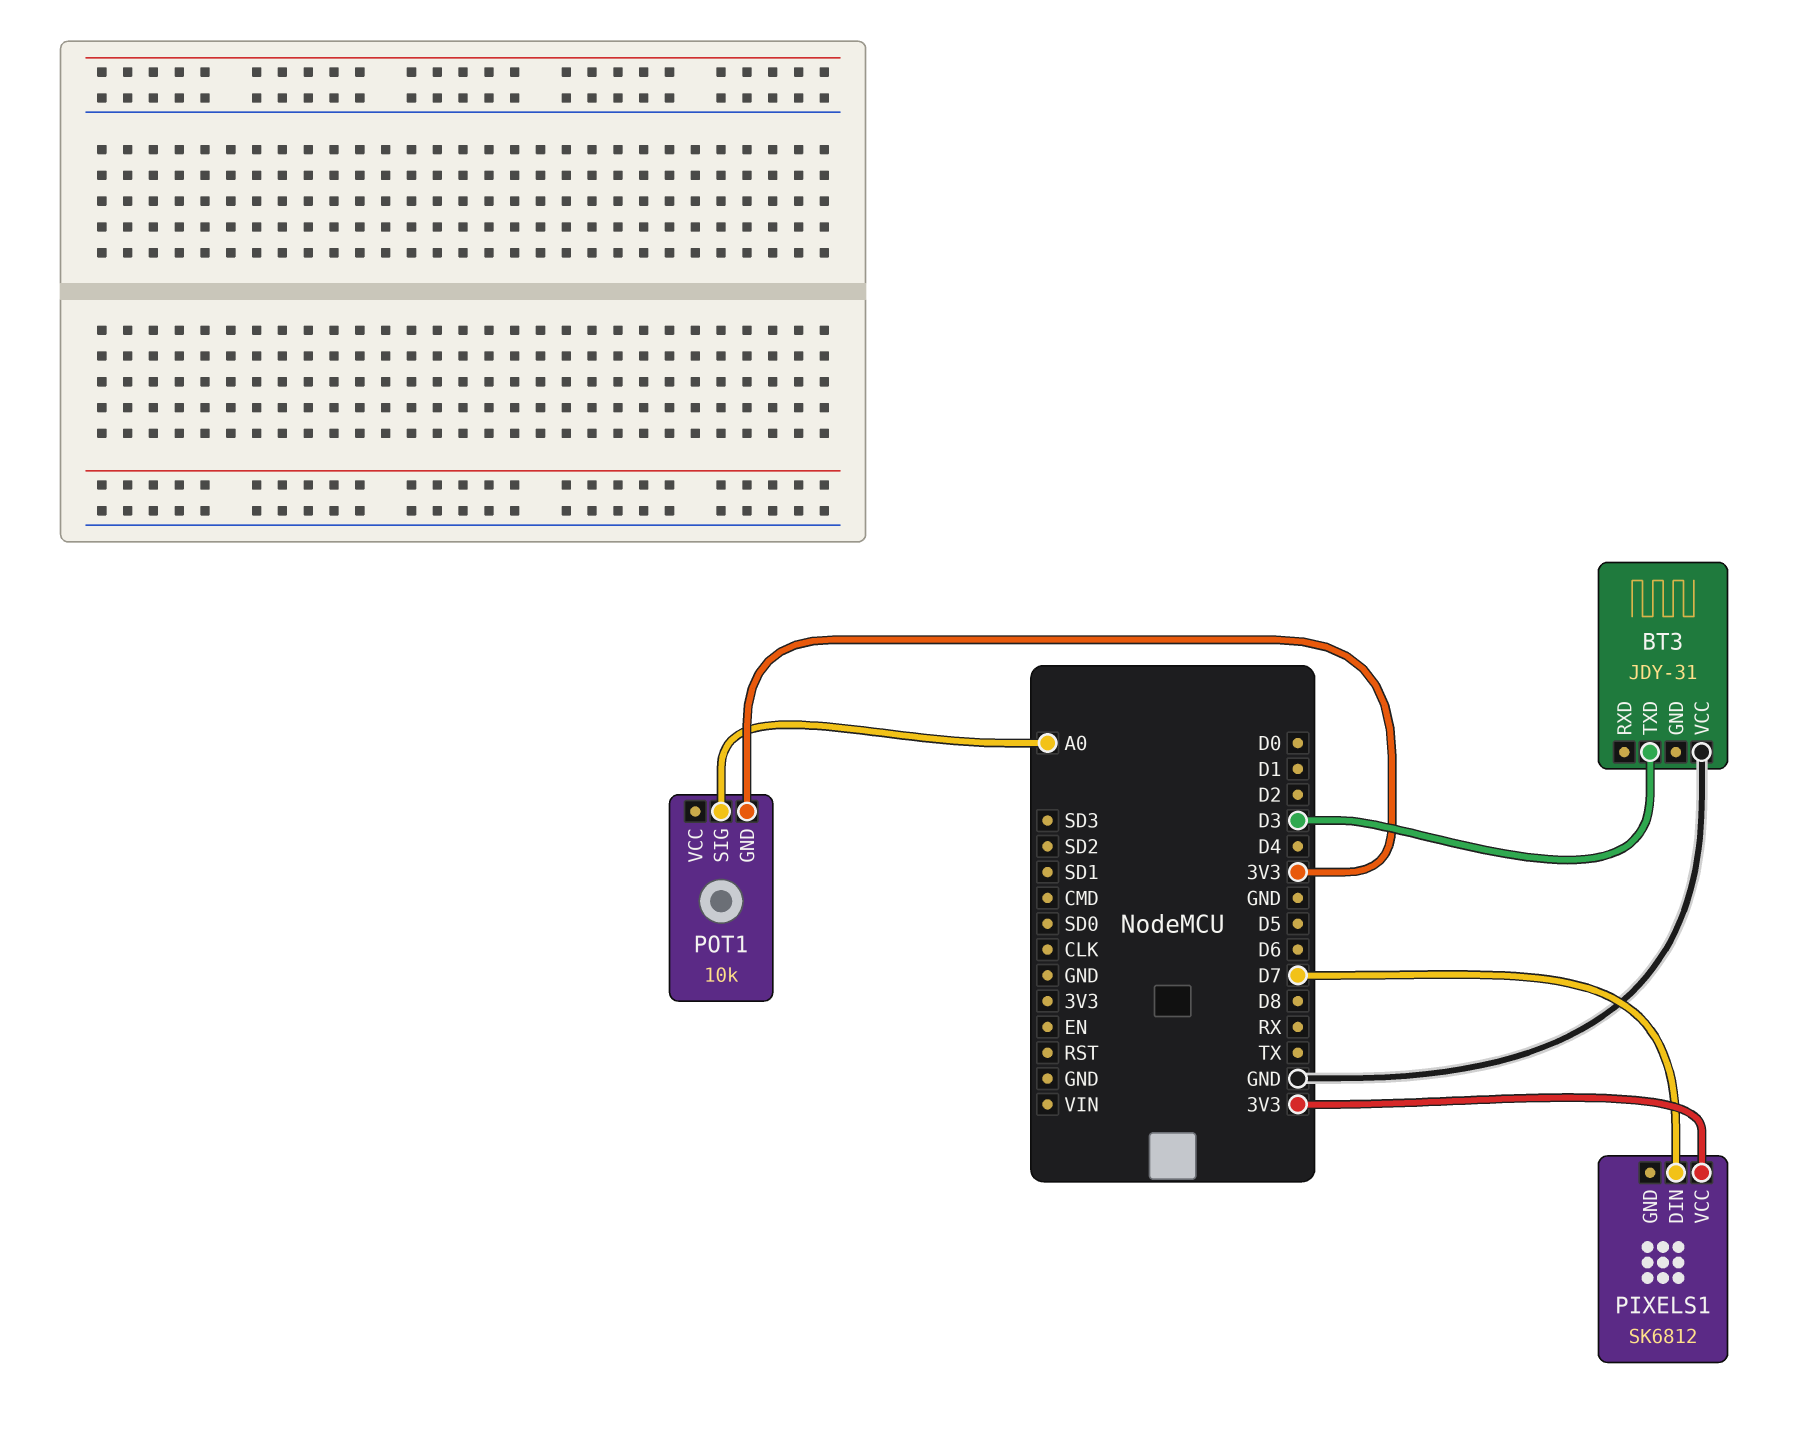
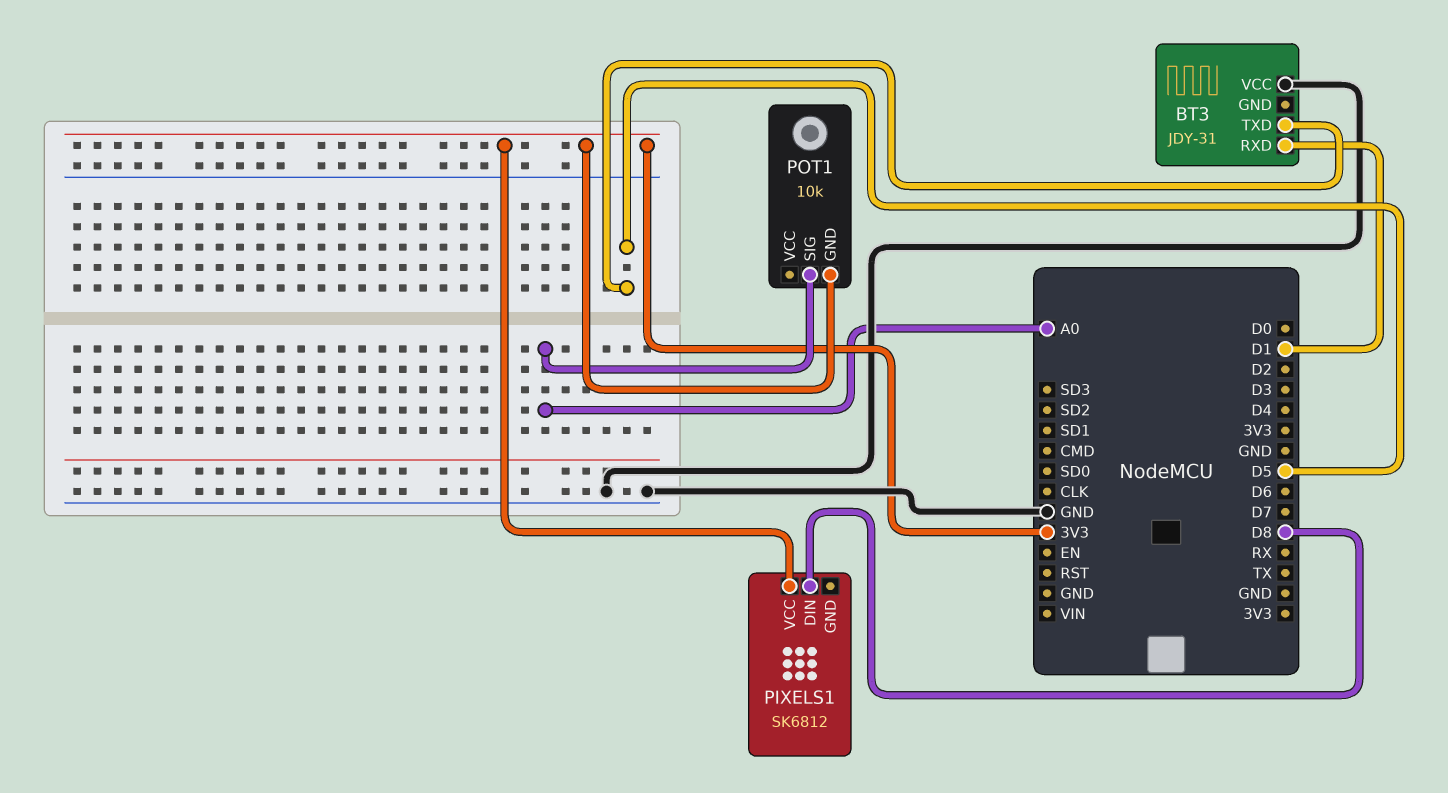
BT3 pin RXD: none -> D1
BT3 pin TXD: D3 -> D5
PIXELS1 pin DIN: D7 -> D8

